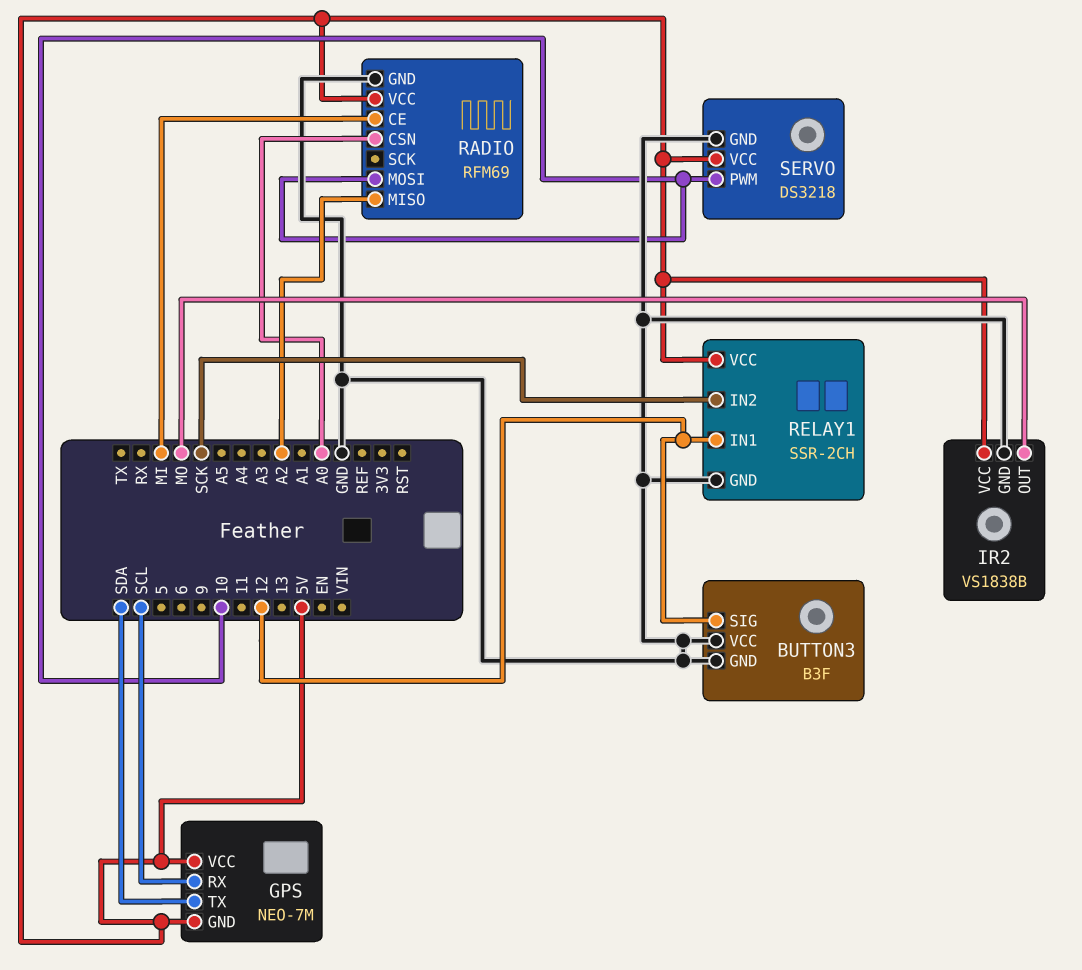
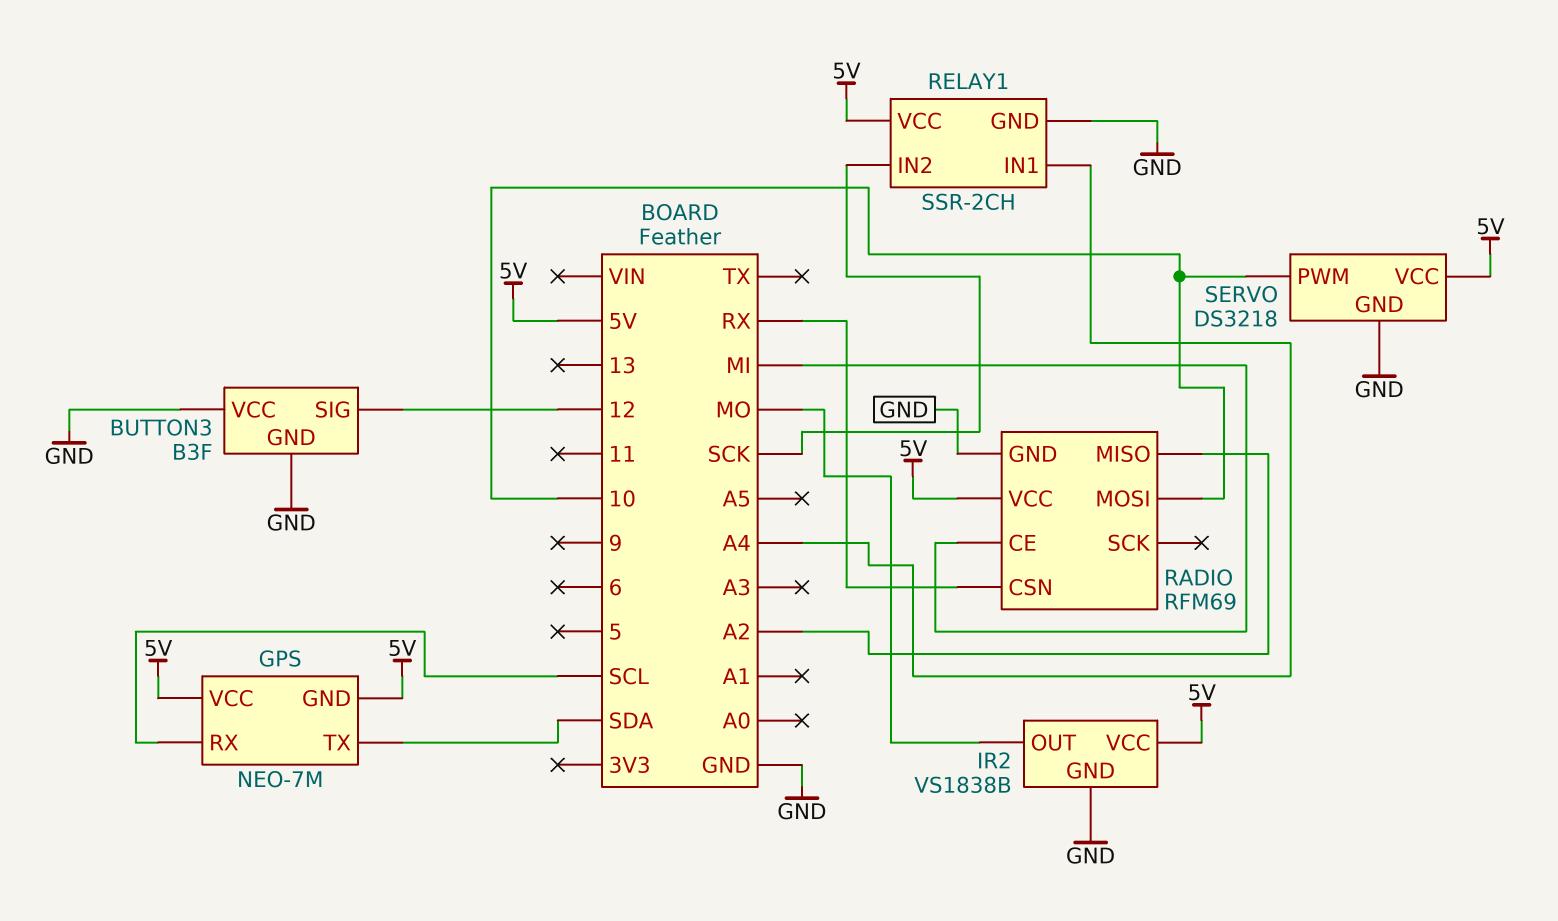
RADIO pin CSN: A0 -> RX
RELAY1 pin IN1: 12 -> A4

